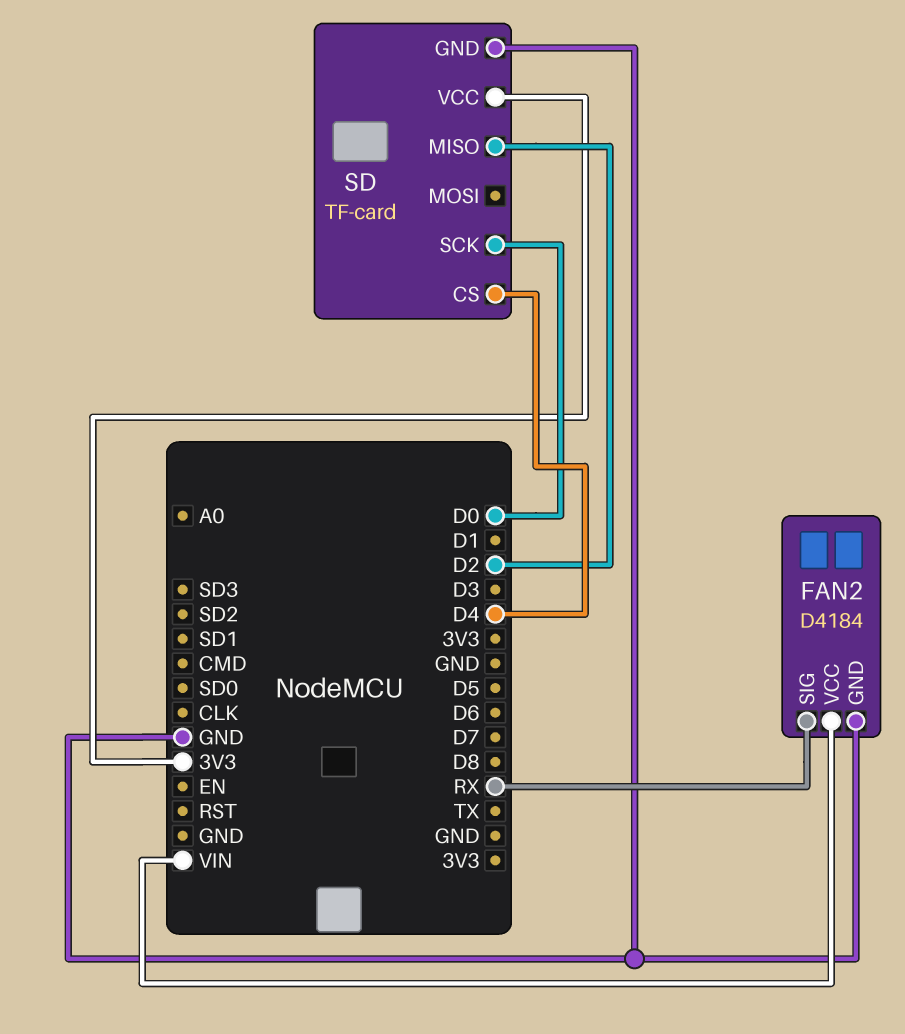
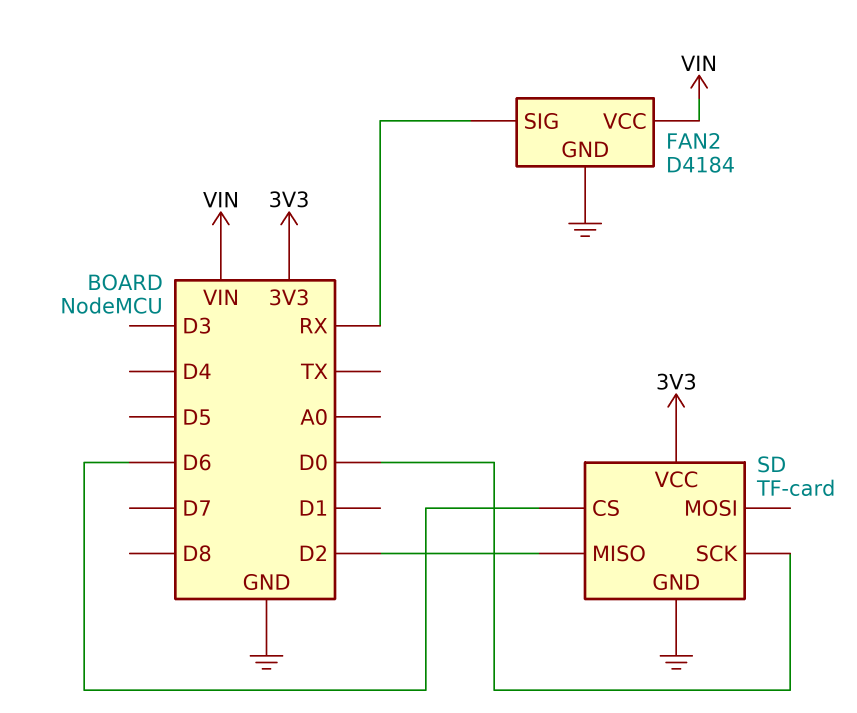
SD pin CS: D4 -> D6

